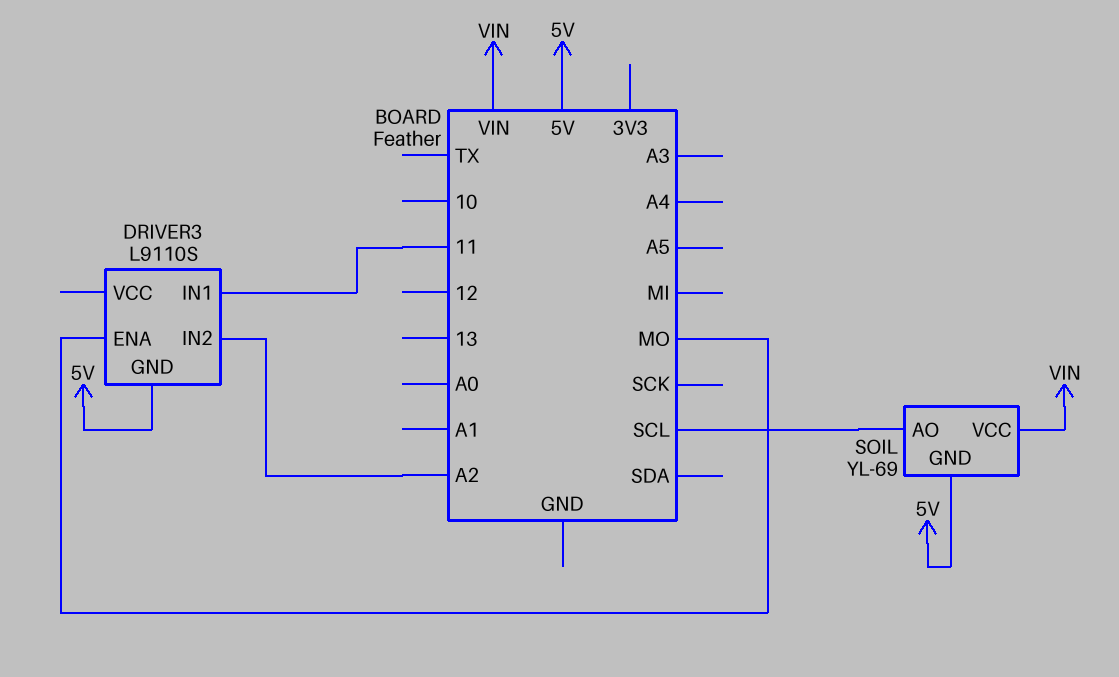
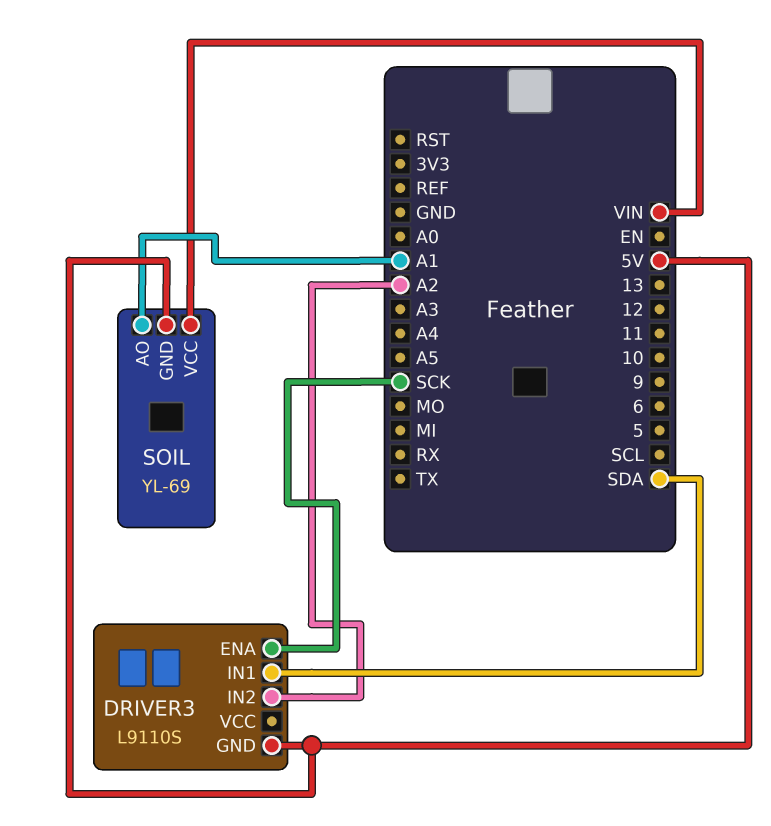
DRIVER3 pin ENA: MO -> SCK
DRIVER3 pin IN1: 11 -> SDA
SOIL pin AO: SCL -> A1

